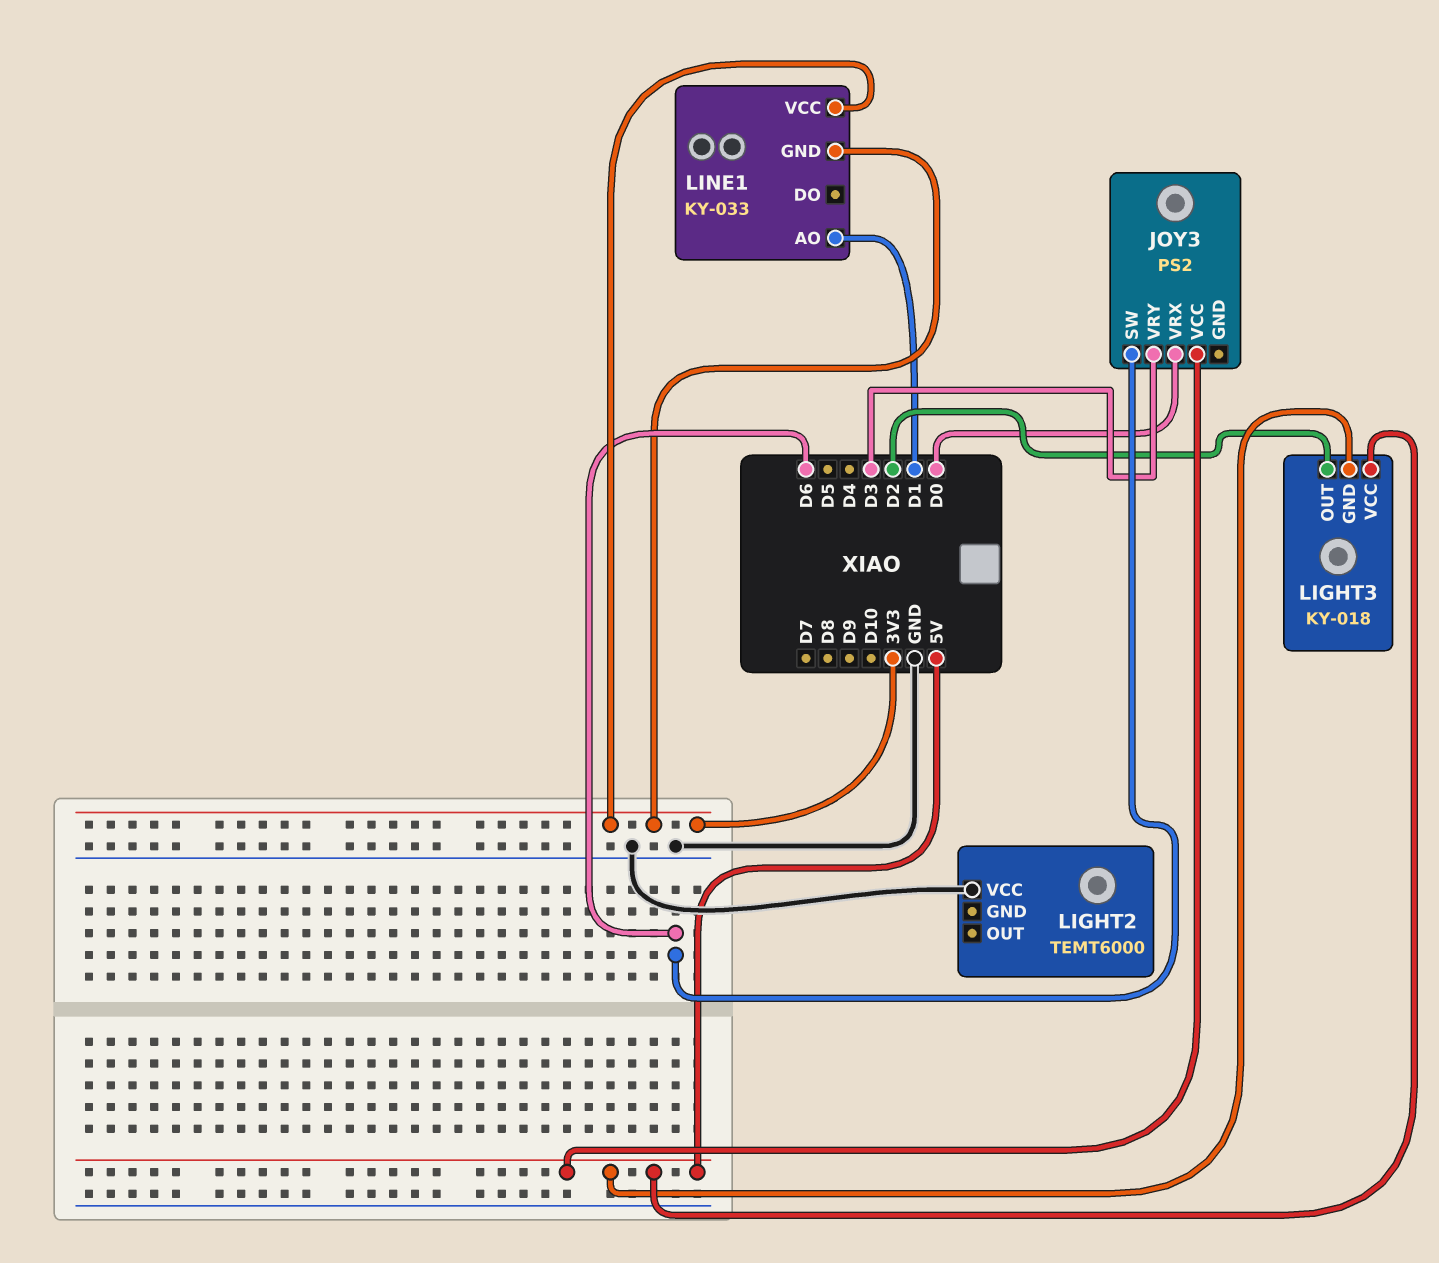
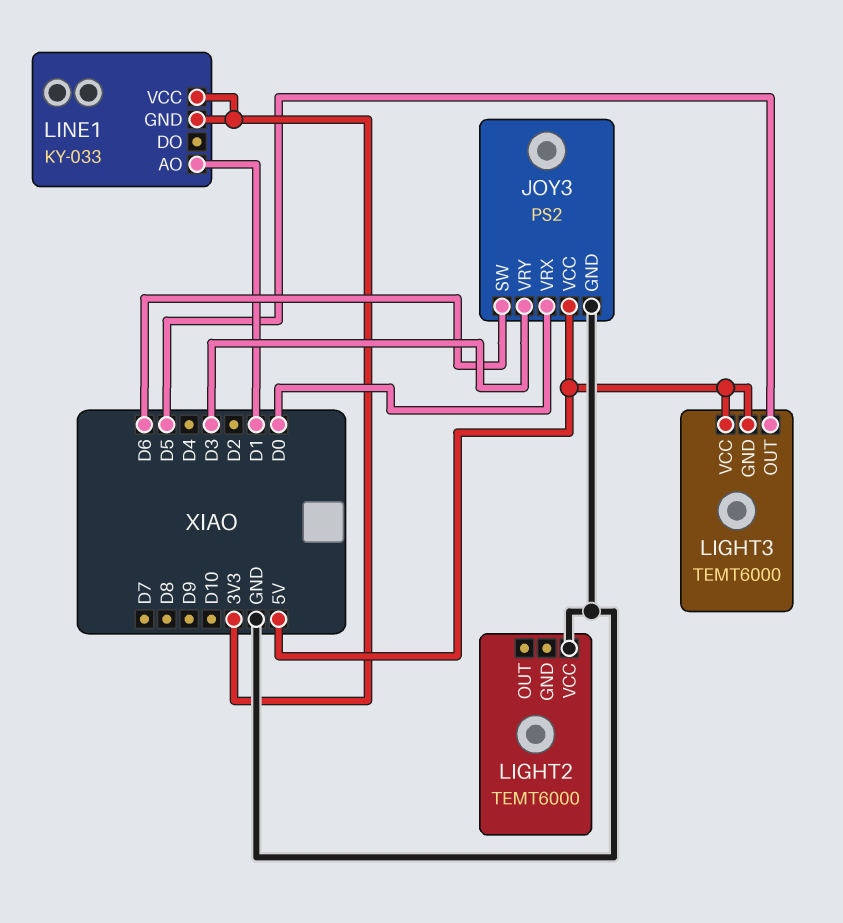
JOY3 pin GND: none -> GND
LIGHT3: KY-018 -> TEMT6000
LIGHT3 pin OUT: D2 -> D5

